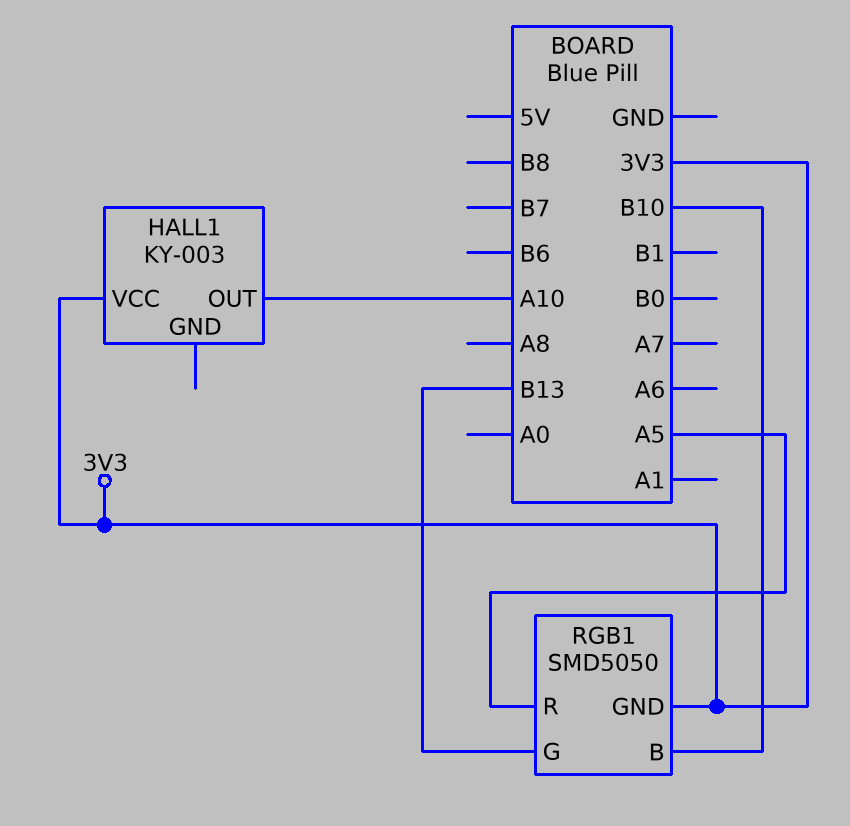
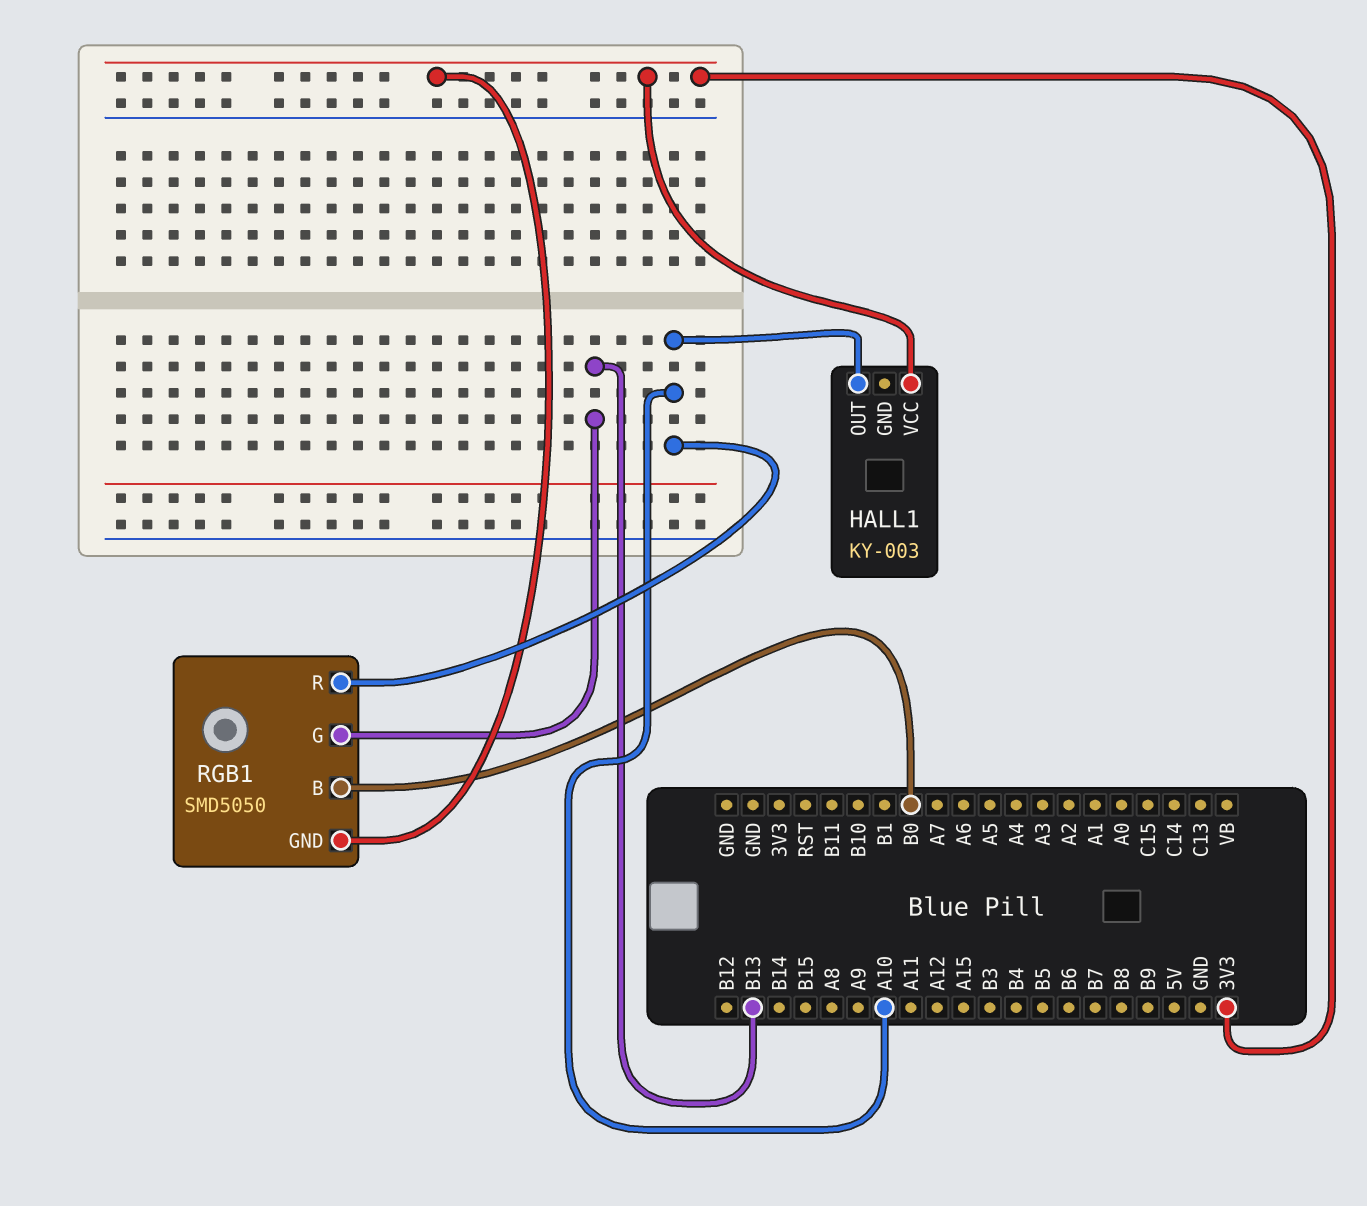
RGB1 pin B: B10 -> B0
RGB1 pin R: A5 -> A10

